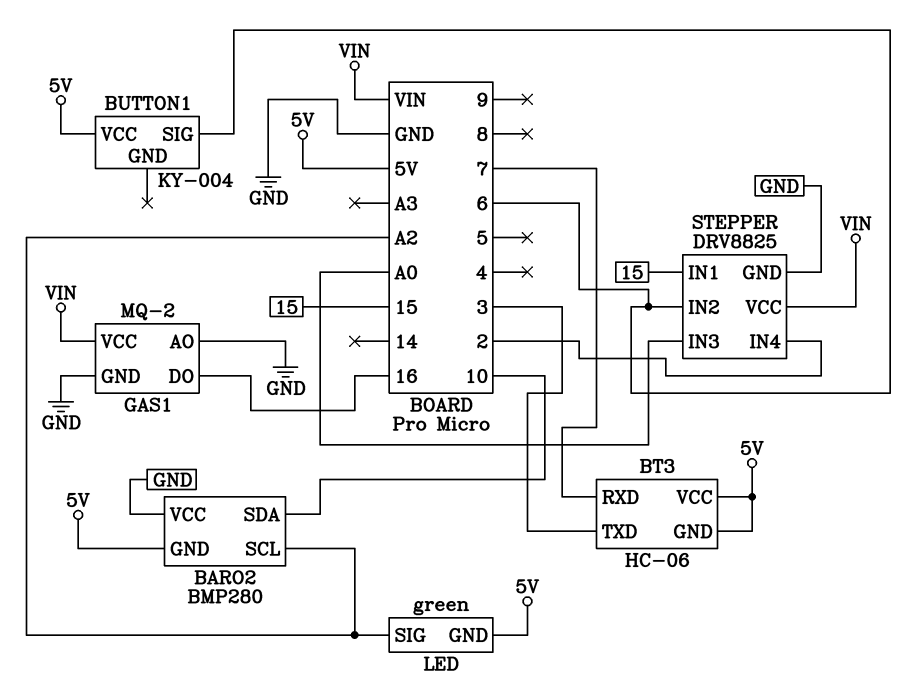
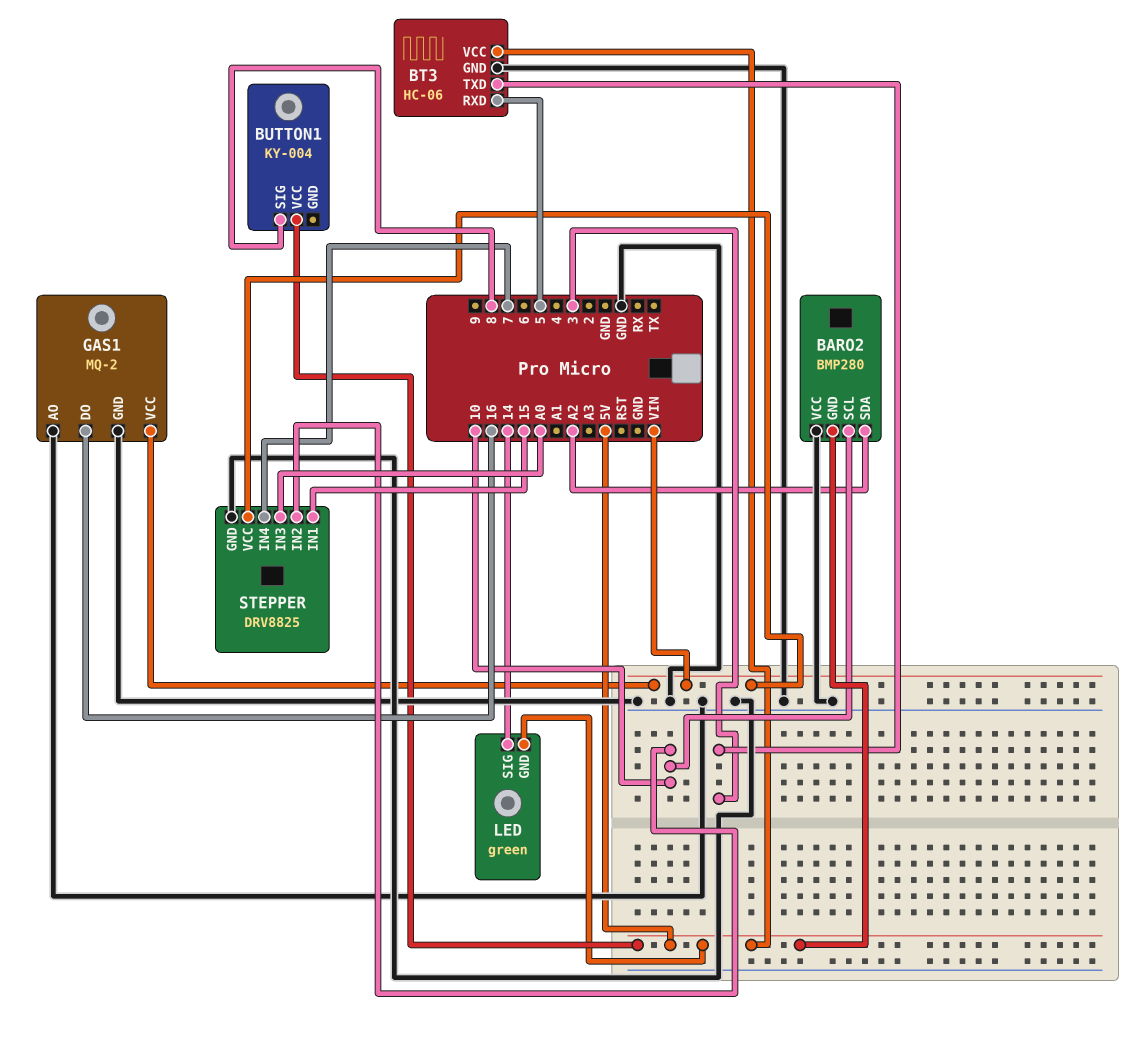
BARO2 pin SCL: A2 -> 10
BARO2 pin SDA: 10 -> A2
BT3 pin GND: 5V -> GND
BT3 pin RXD: 7 -> 5
BUTTON1 pin SIG: 6 -> 8
LED pin SIG: A2 -> 14
STEPPER pin IN2: 6 -> 10
STEPPER pin IN4: 2 -> 7

